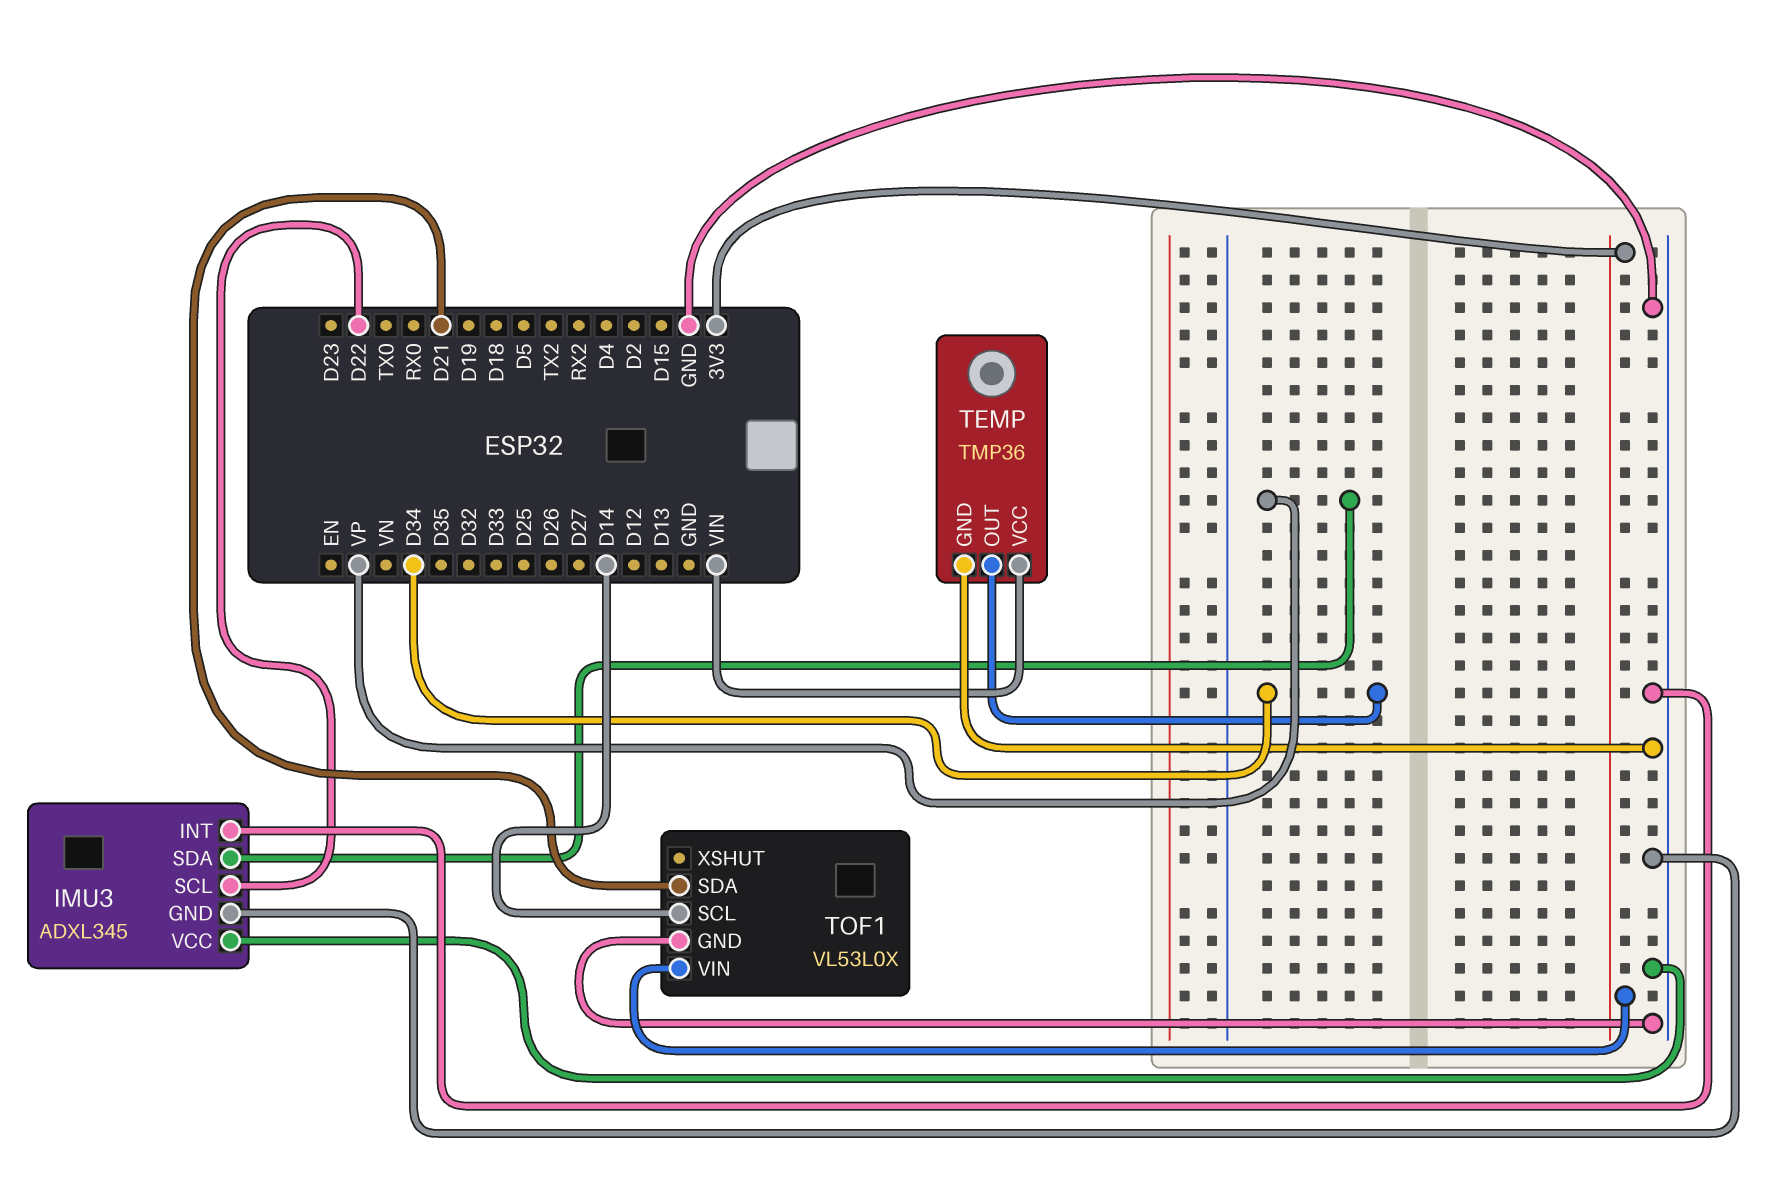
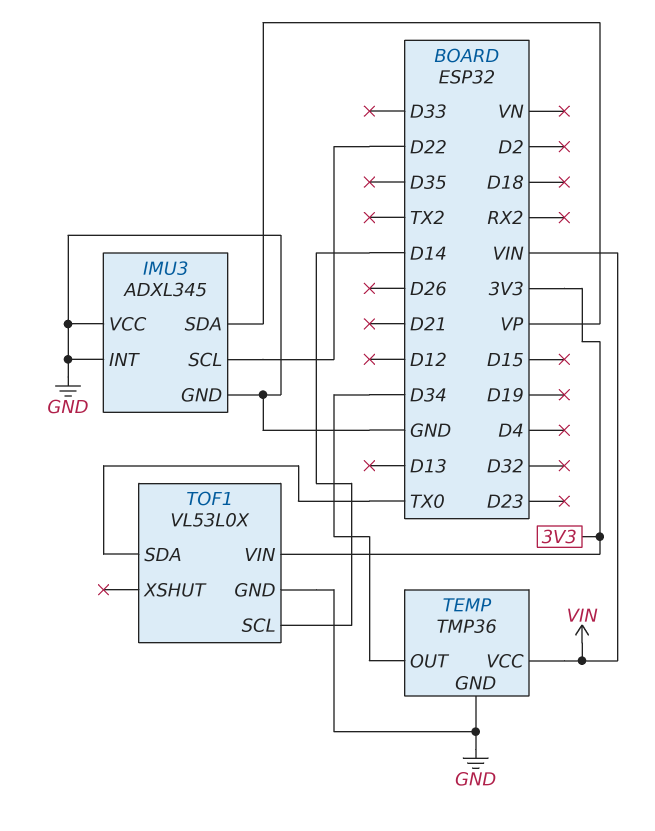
TOF1 pin SDA: D21 -> TX0

